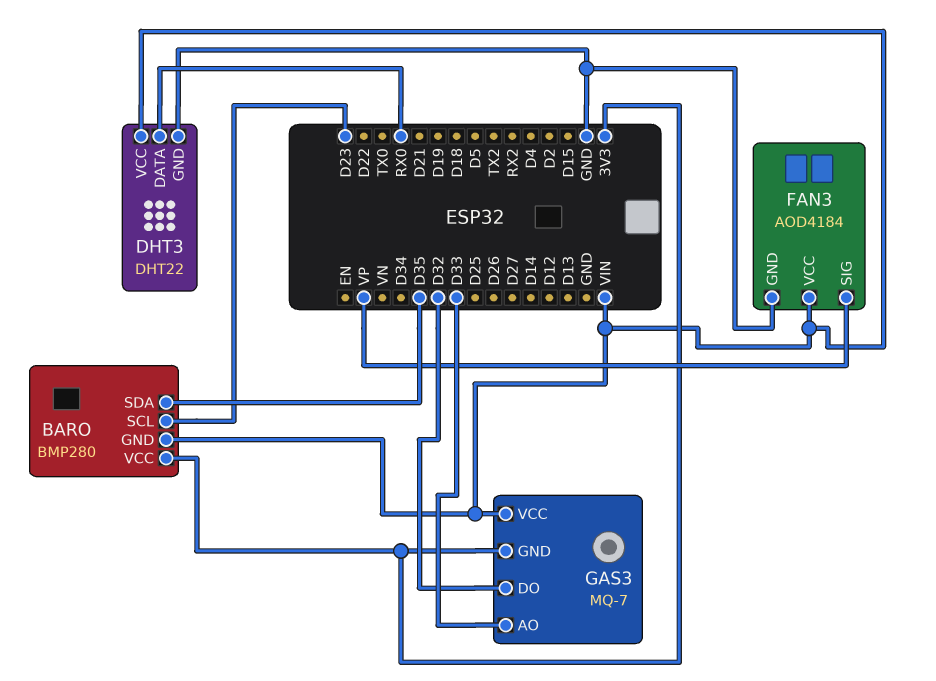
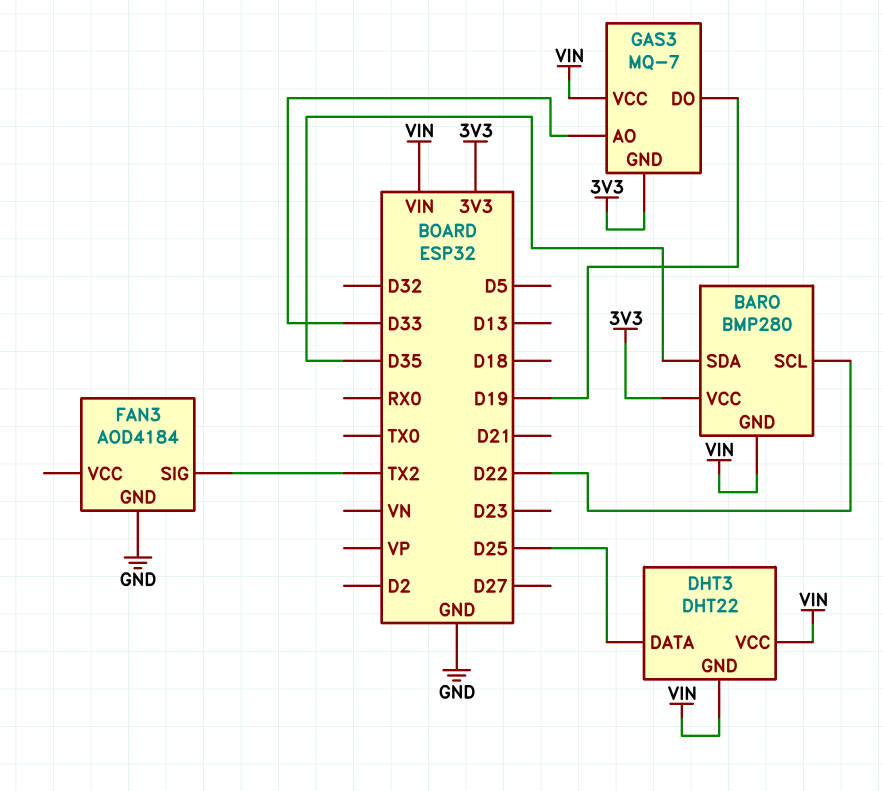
BARO pin SCL: D23 -> D22
DHT3 pin DATA: RX0 -> D25
DHT3 pin GND: GND -> VIN
FAN3 pin SIG: VP -> TX2
FAN3 pin VCC: VIN -> none
GAS3 pin DO: D32 -> D19

